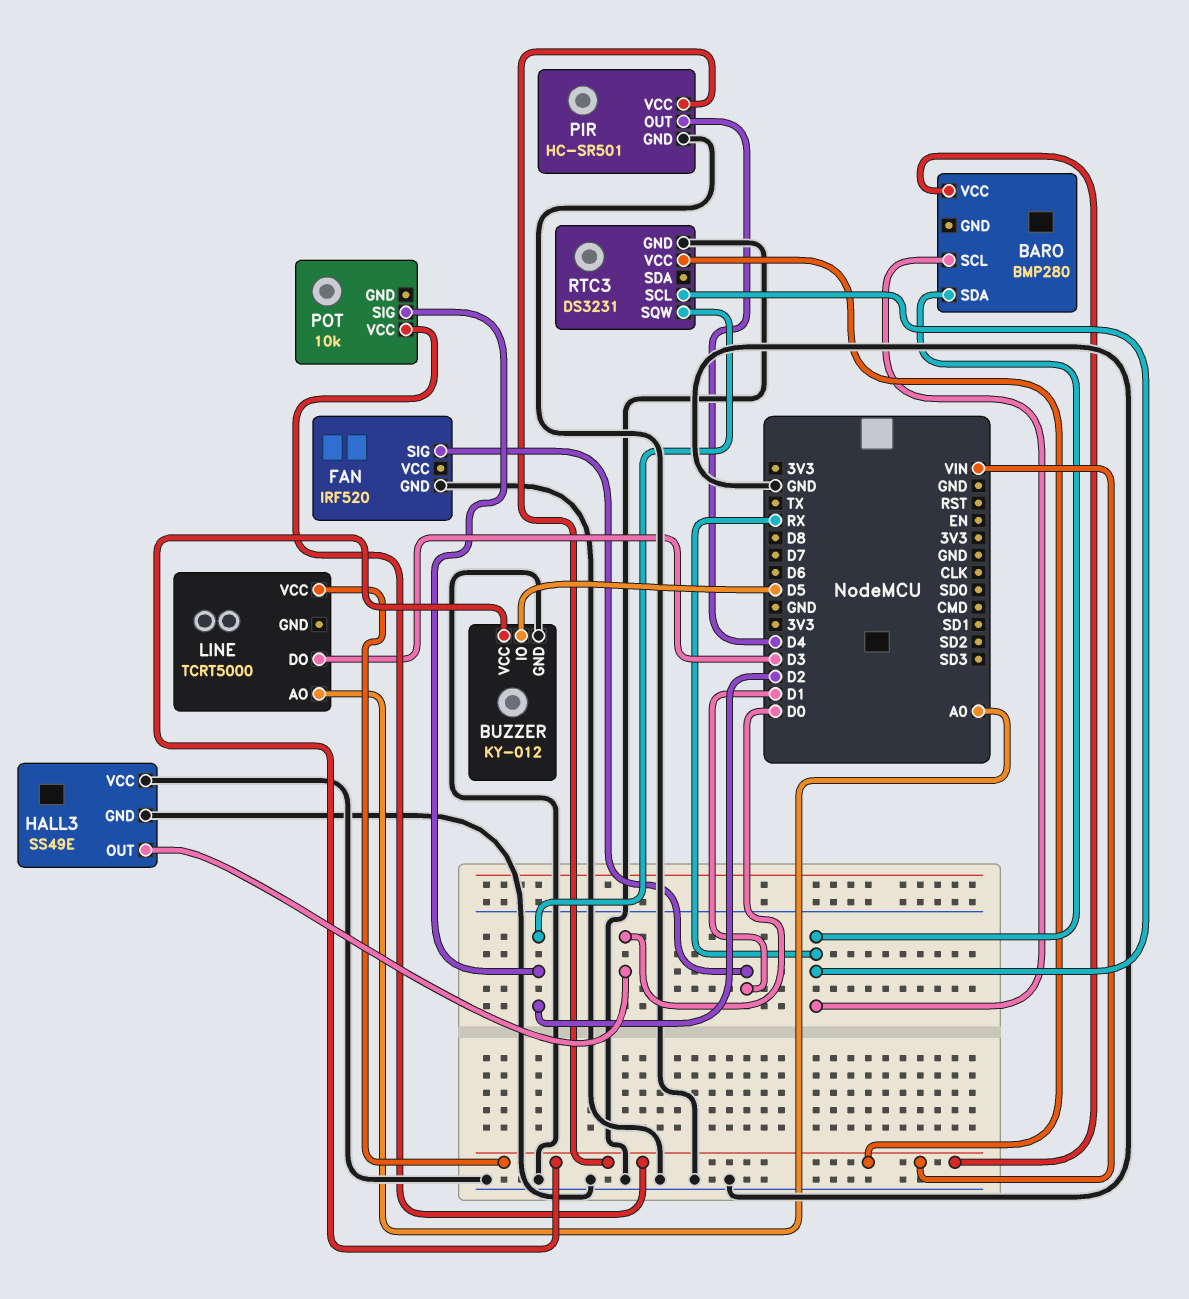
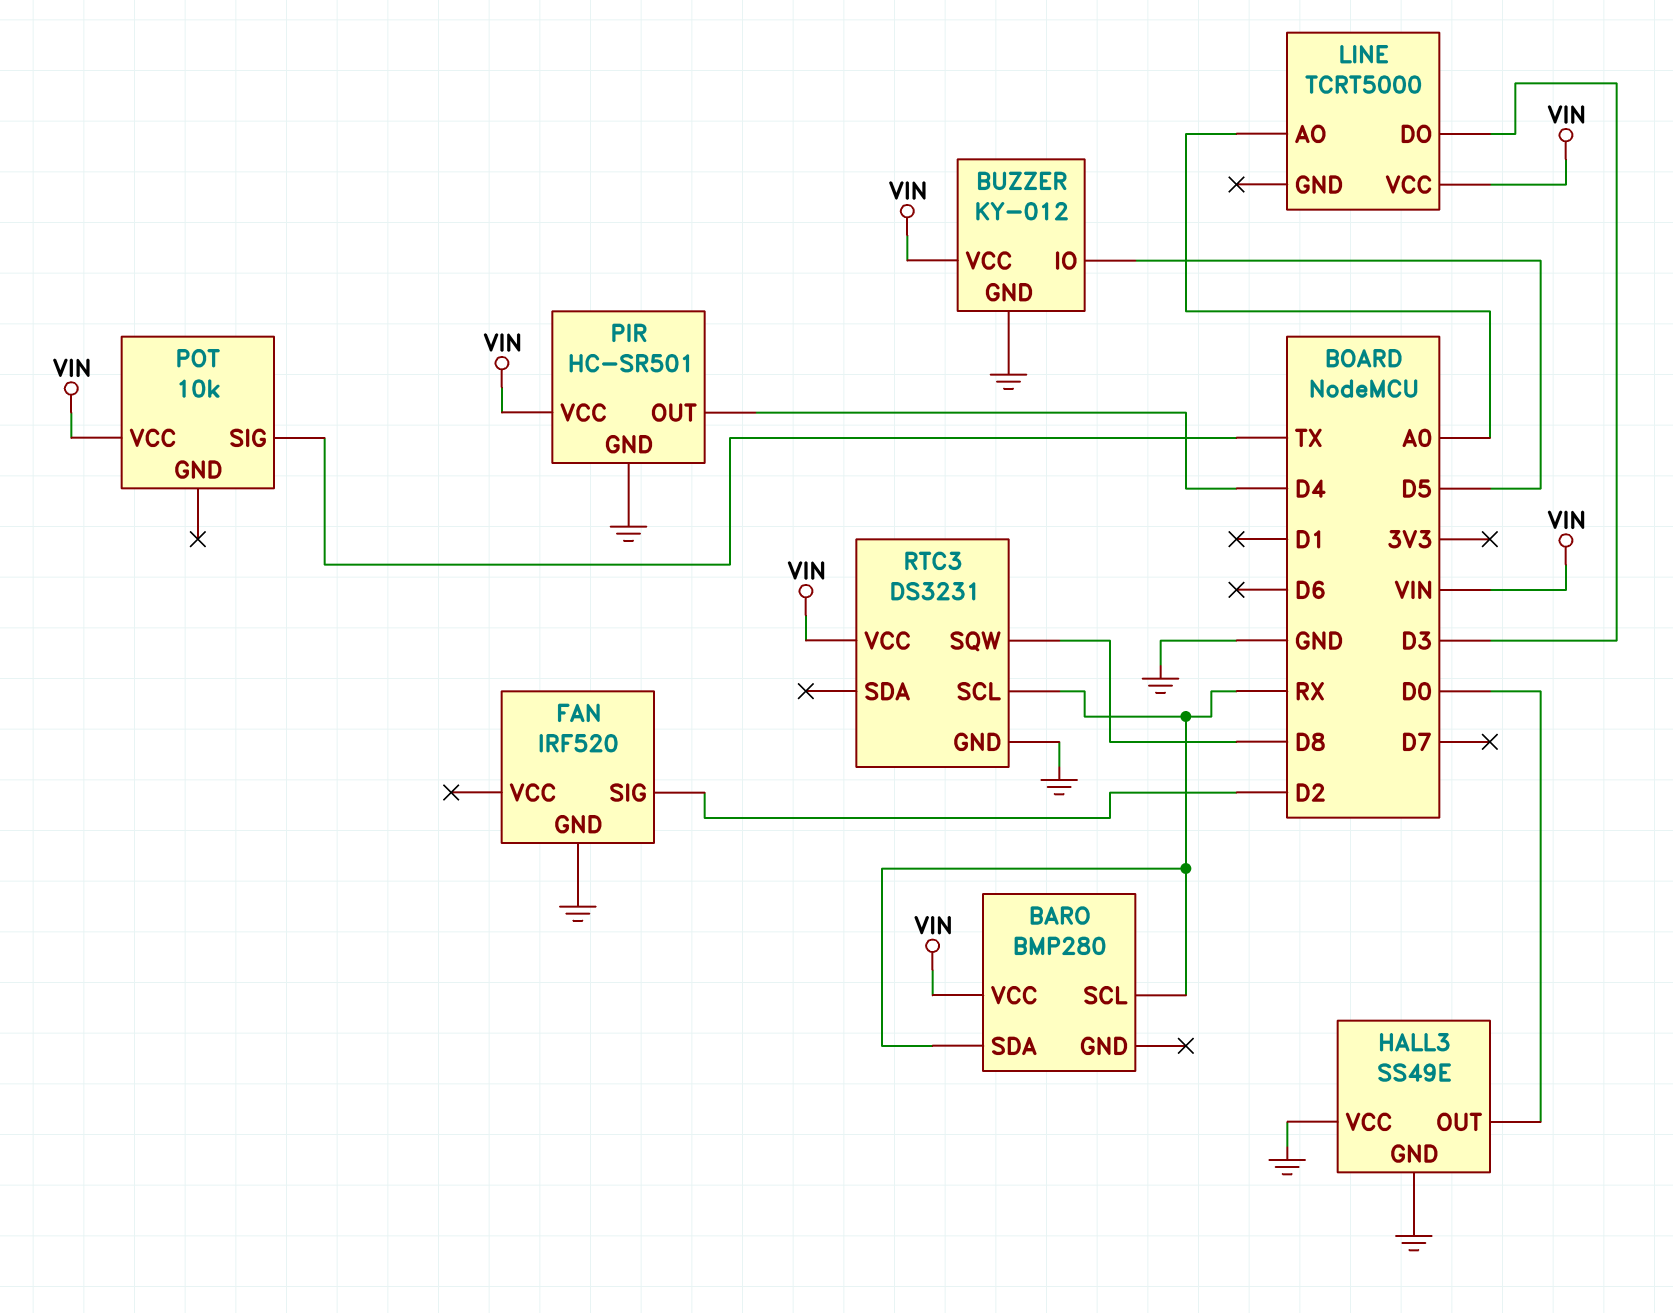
FAN pin SIG: D1 -> D2
POT pin SIG: D2 -> TX
RTC3 pin SQW: D2 -> D8

